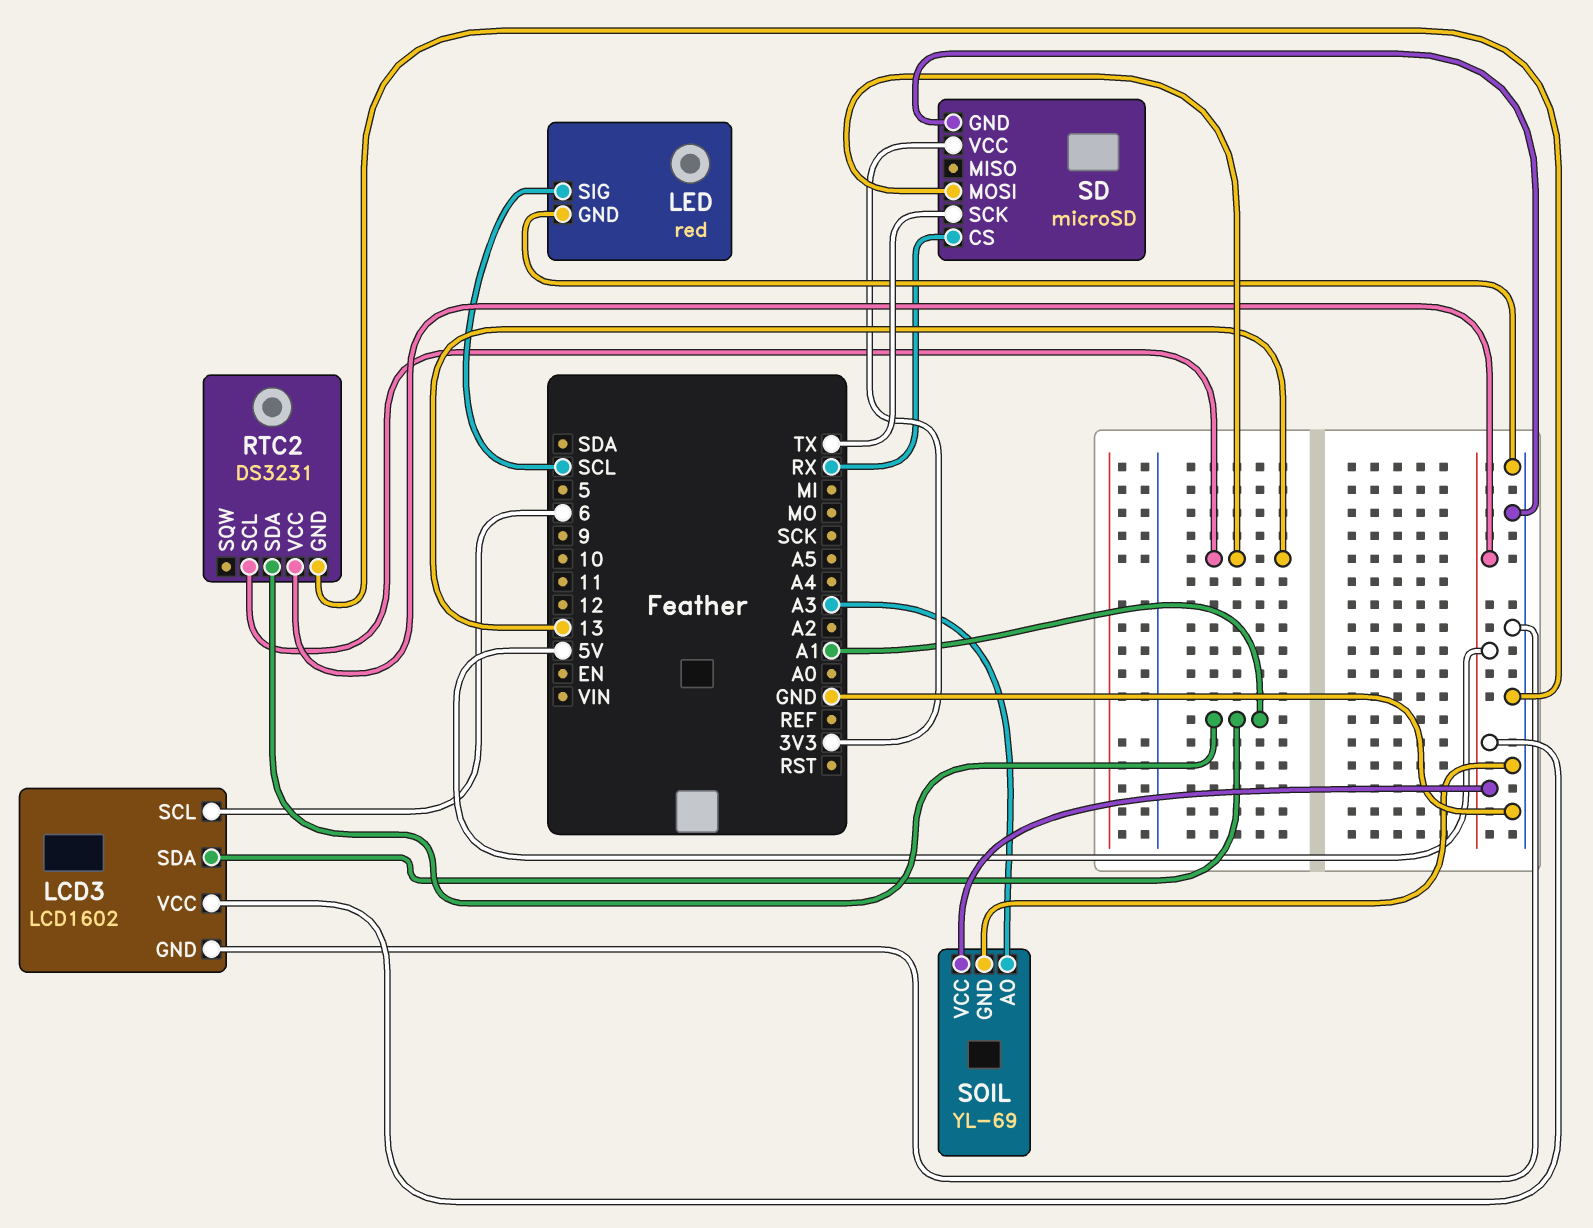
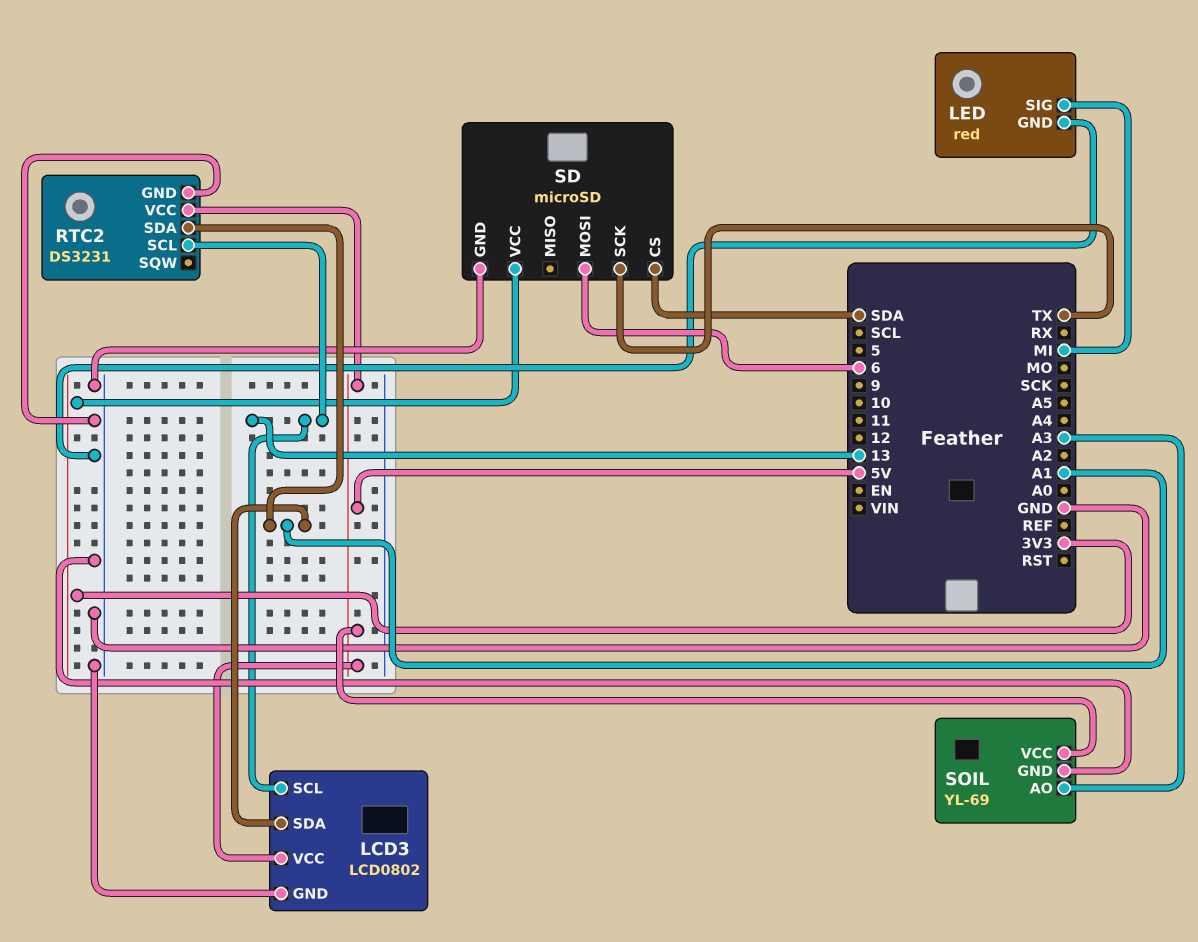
LCD3: LCD1602 -> LCD0802
LCD3 pin SCL: 6 -> 13
LED pin SIG: SCL -> MI
SD pin CS: RX -> SDA
SD pin MOSI: 13 -> 6

